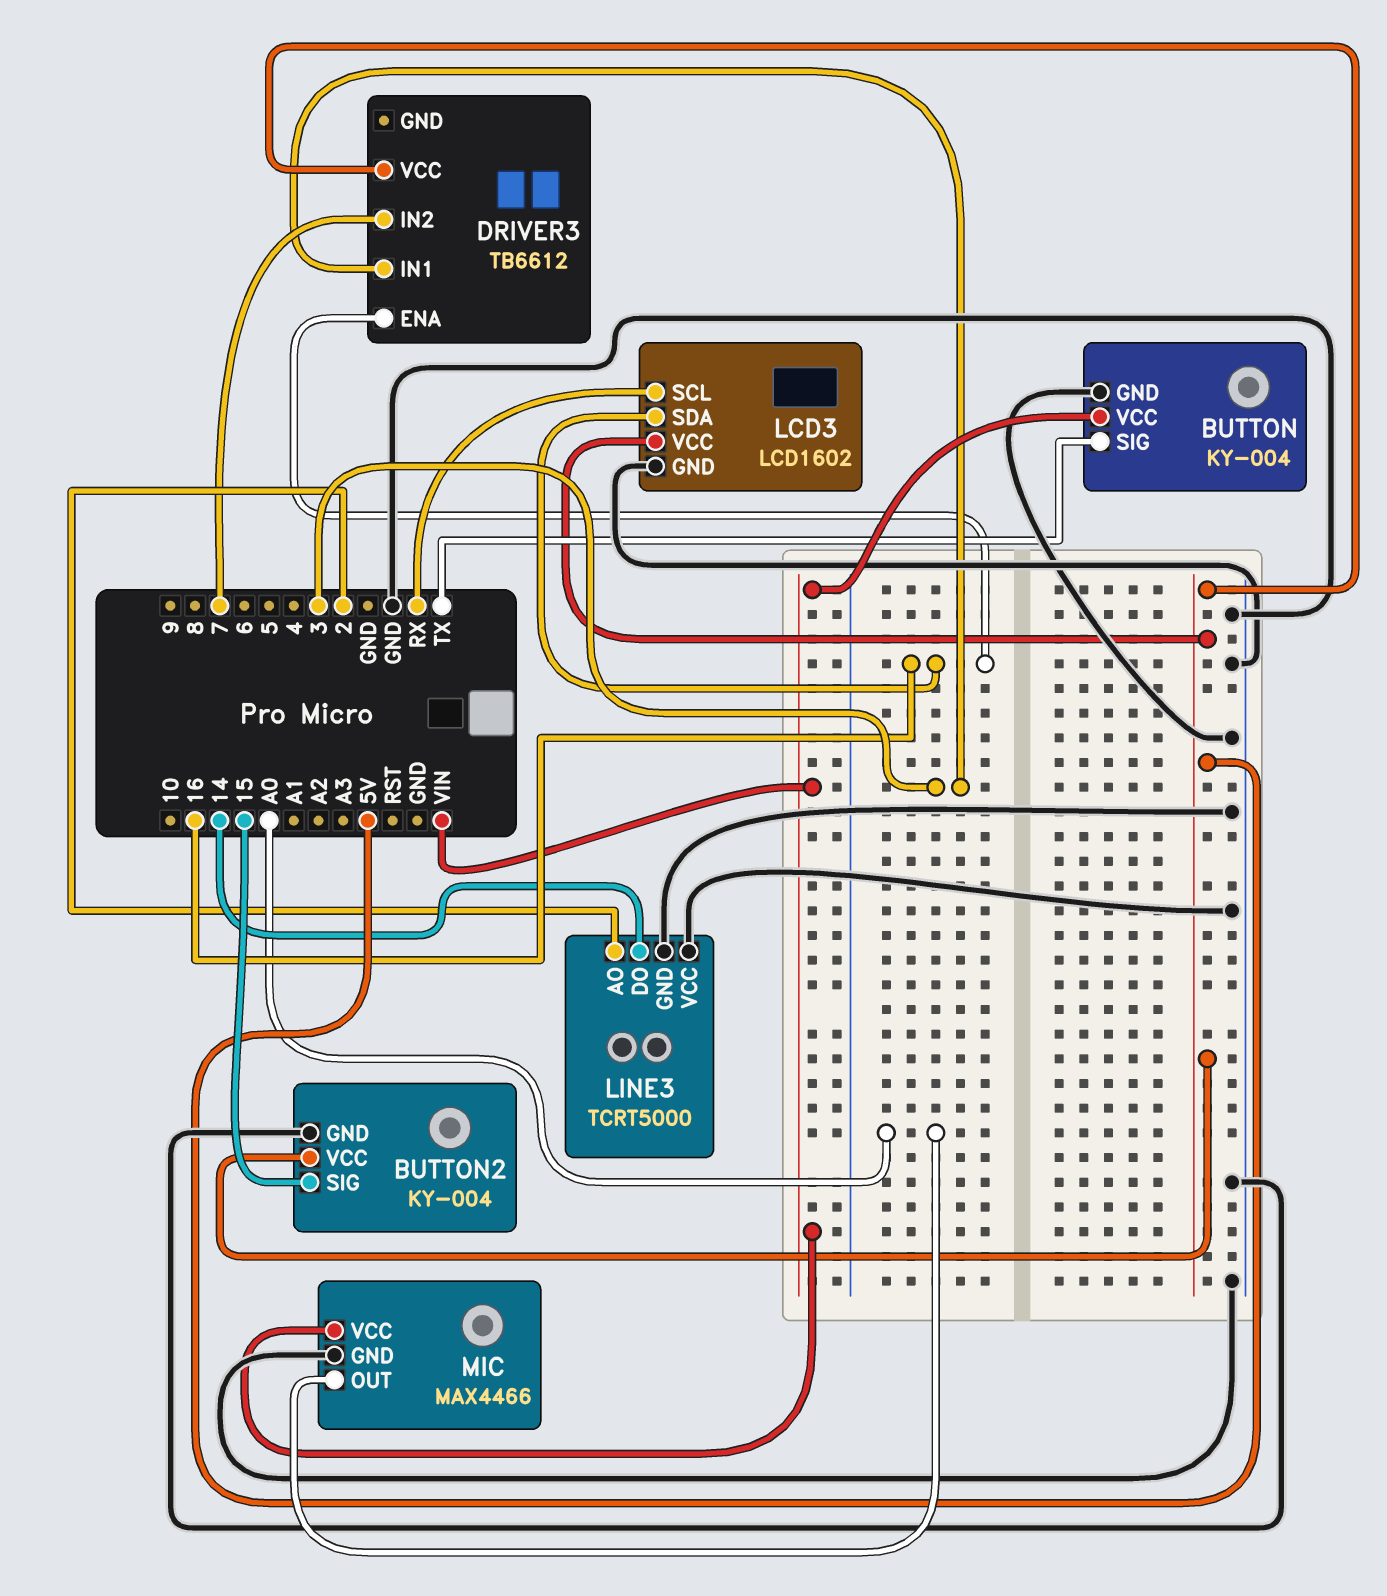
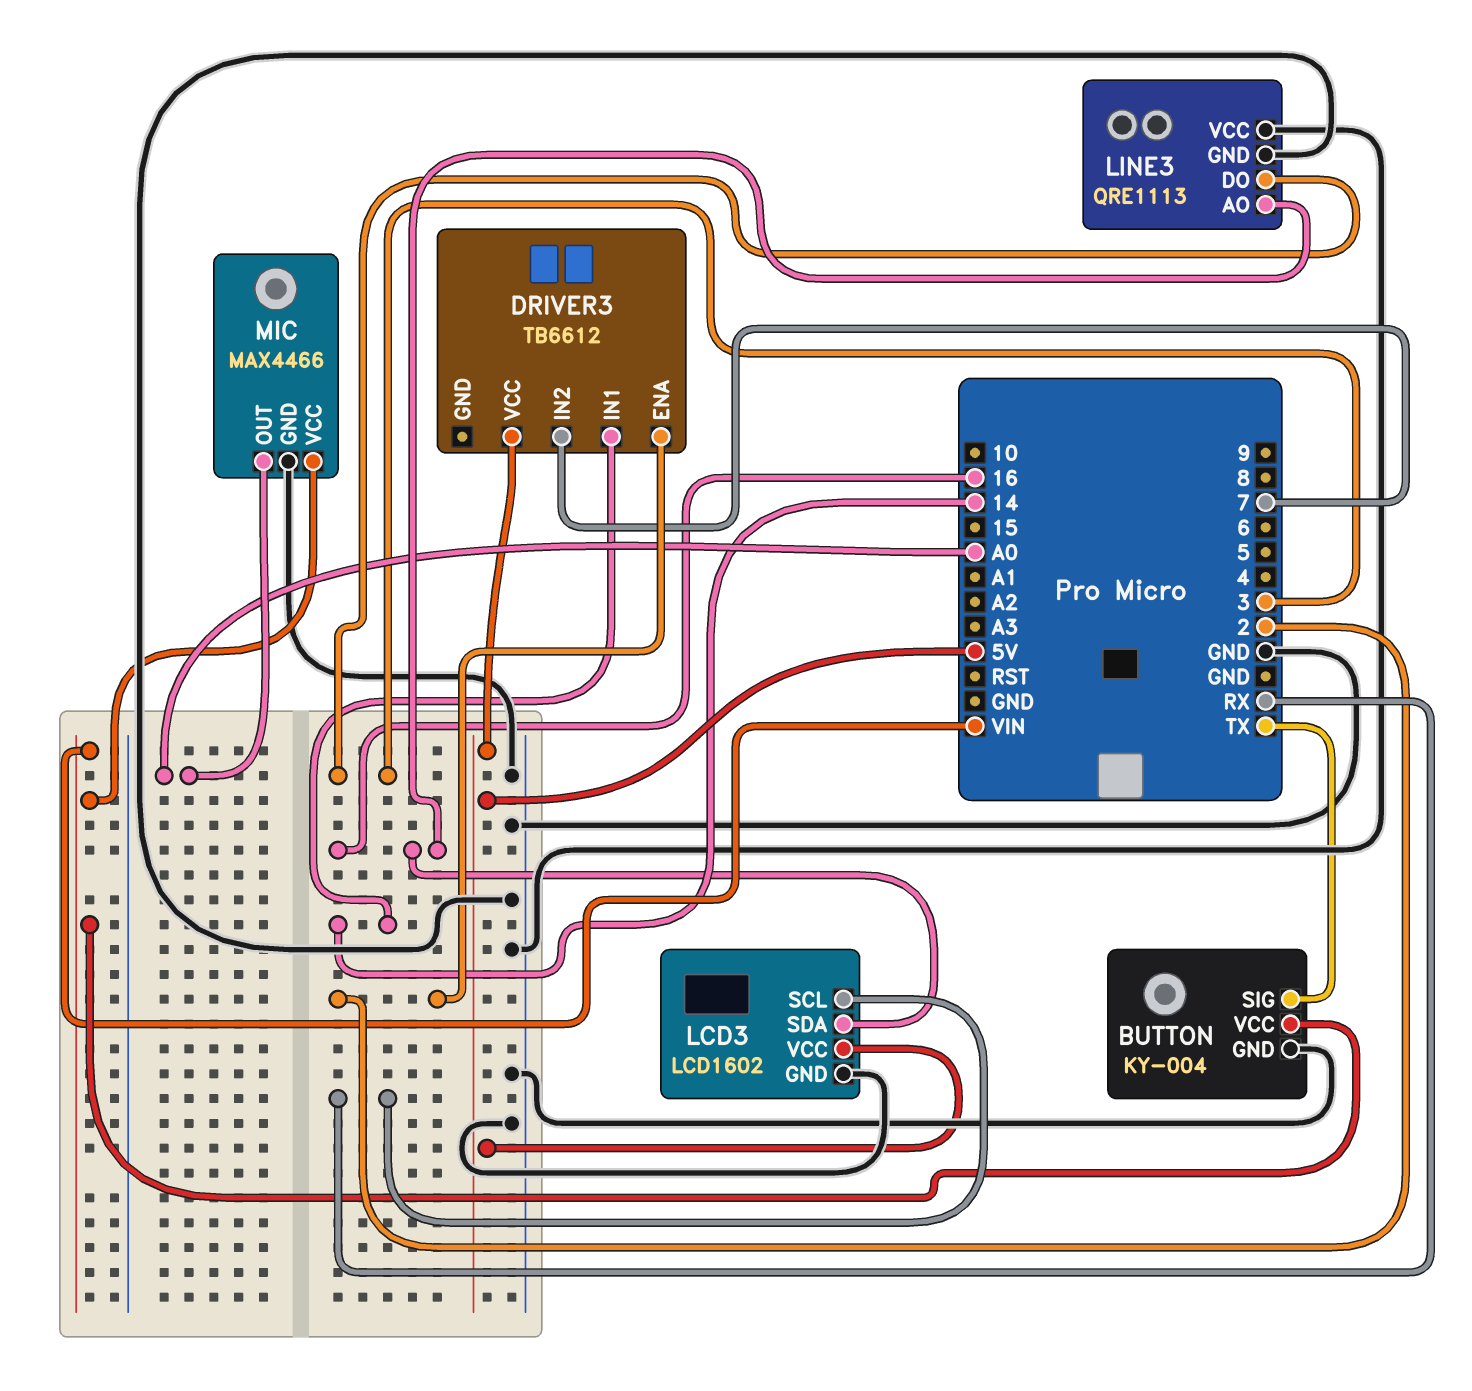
BUTTON2: KY-004 -> none
BUTTON2 pin GND: GND -> none
BUTTON2 pin SIG: 15 -> none
BUTTON2 pin VCC: 5V -> none
DRIVER3 pin ENA: 16 -> 2
DRIVER3 pin IN1: 3 -> 14
LINE3: TCRT5000 -> QRE1113
LINE3 pin AO: 2 -> 16
LINE3 pin DO: 14 -> 3

